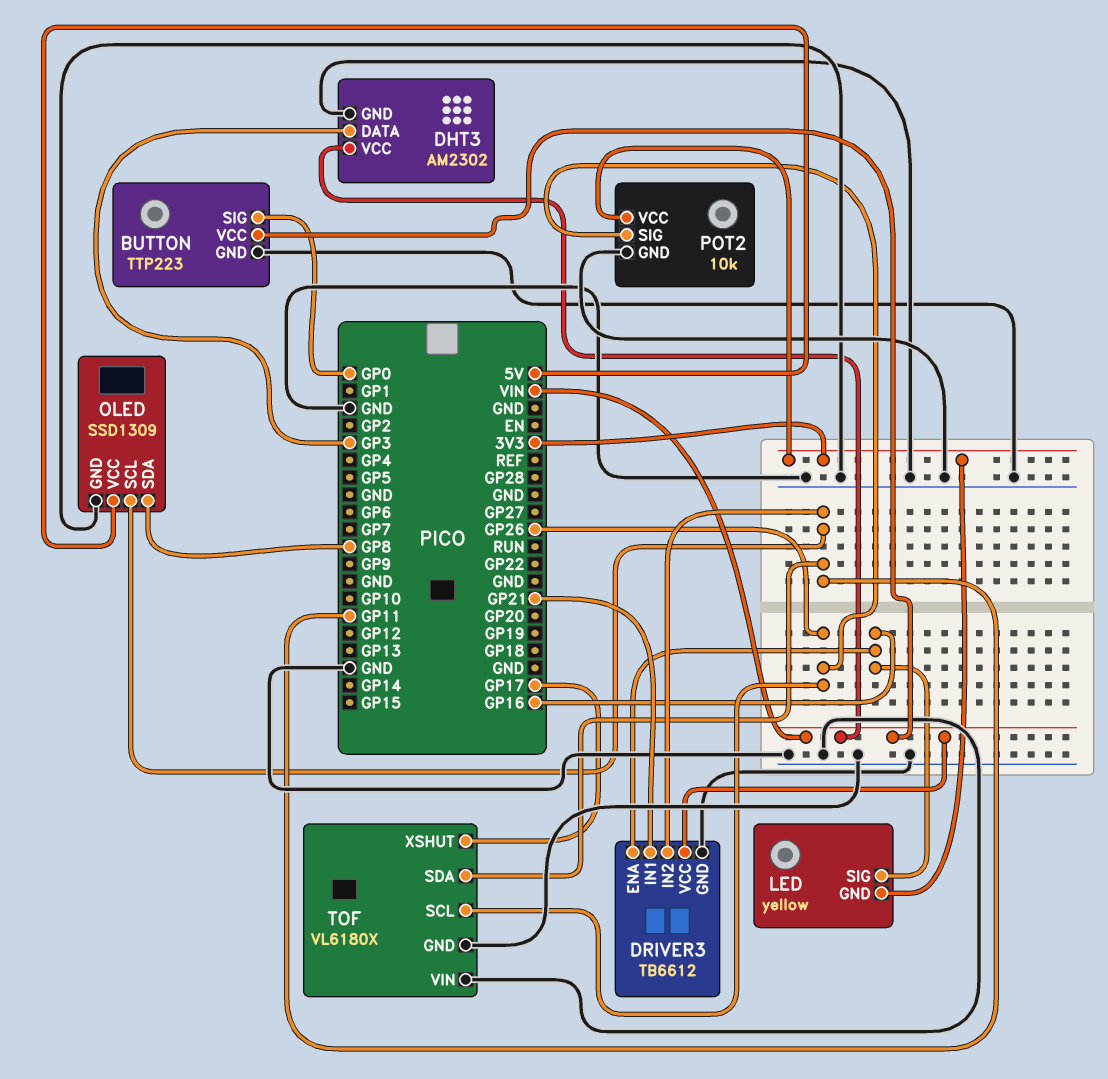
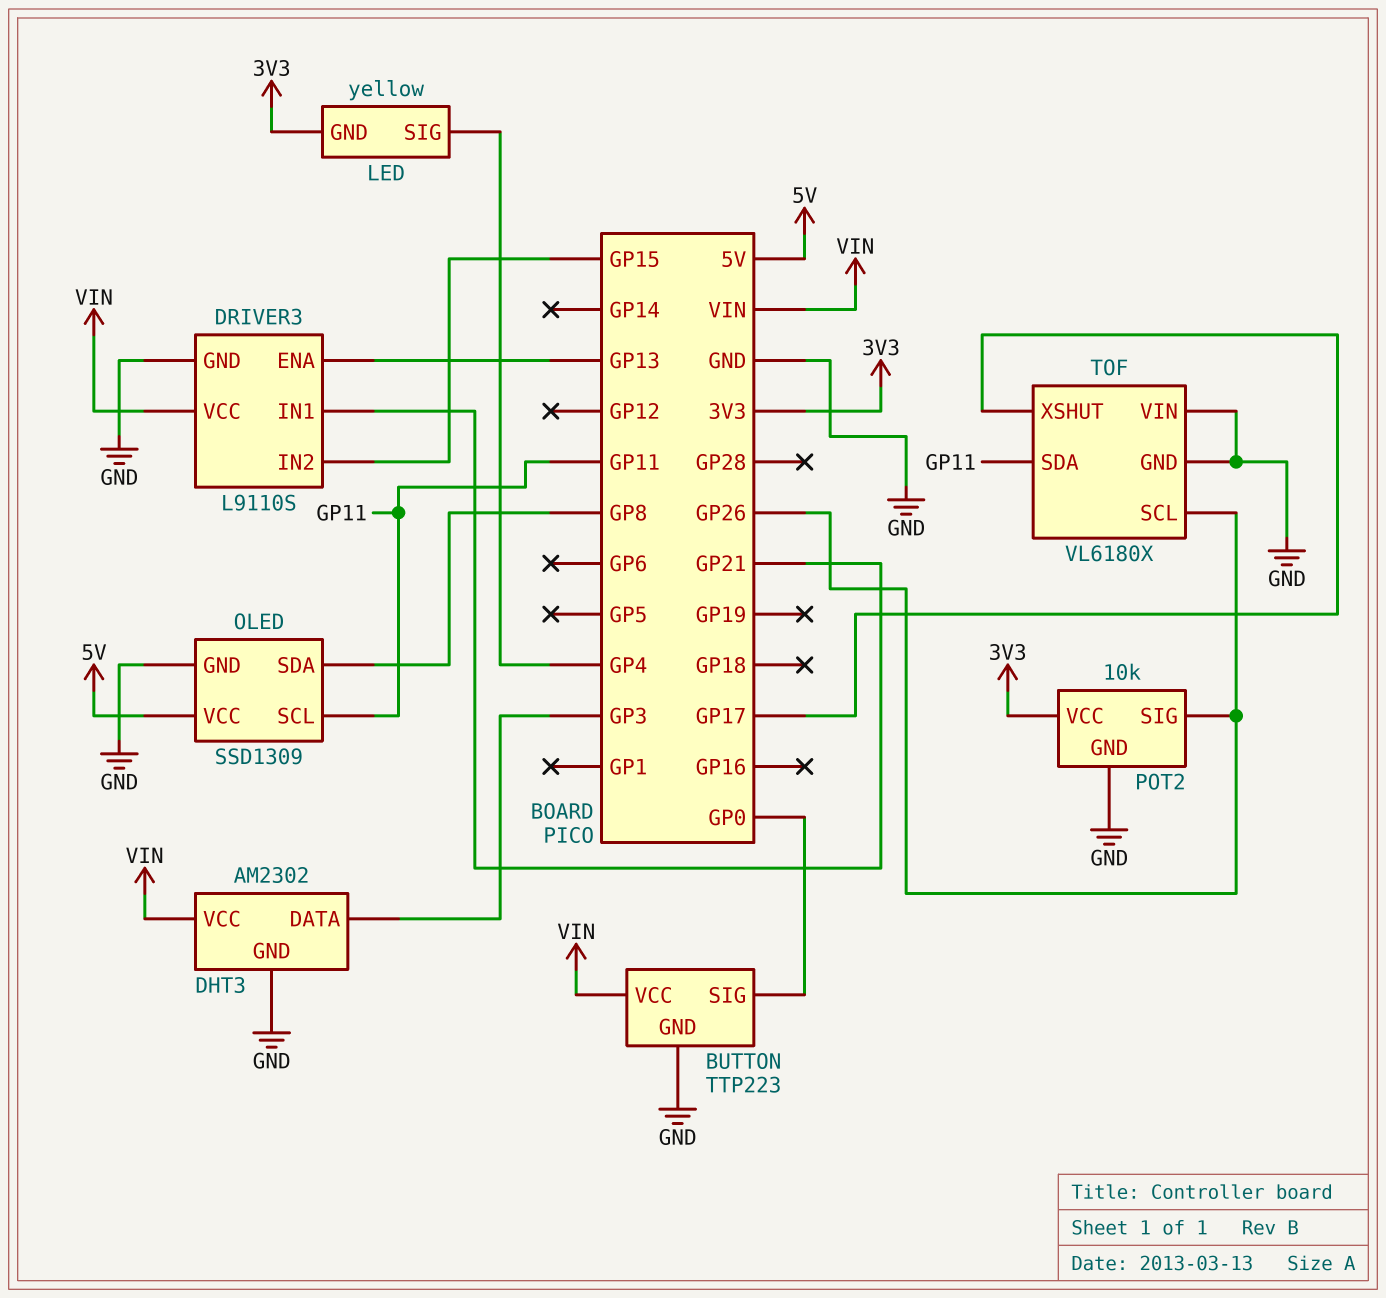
DRIVER3: TB6612 -> L9110S
DRIVER3 pin ENA: GP16 -> GP13
DRIVER3 pin IN2: GP11 -> GP15
LED pin SIG: GP16 -> GP4

